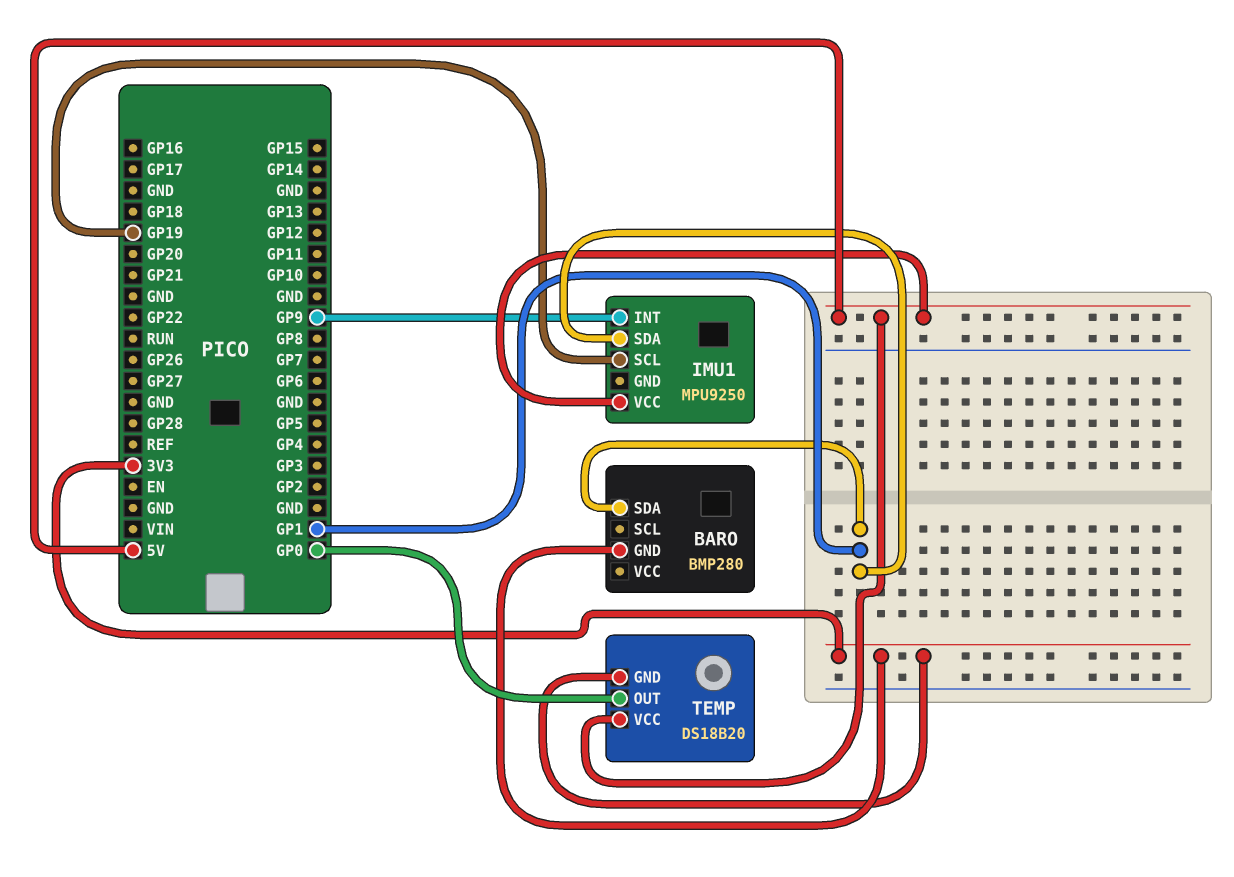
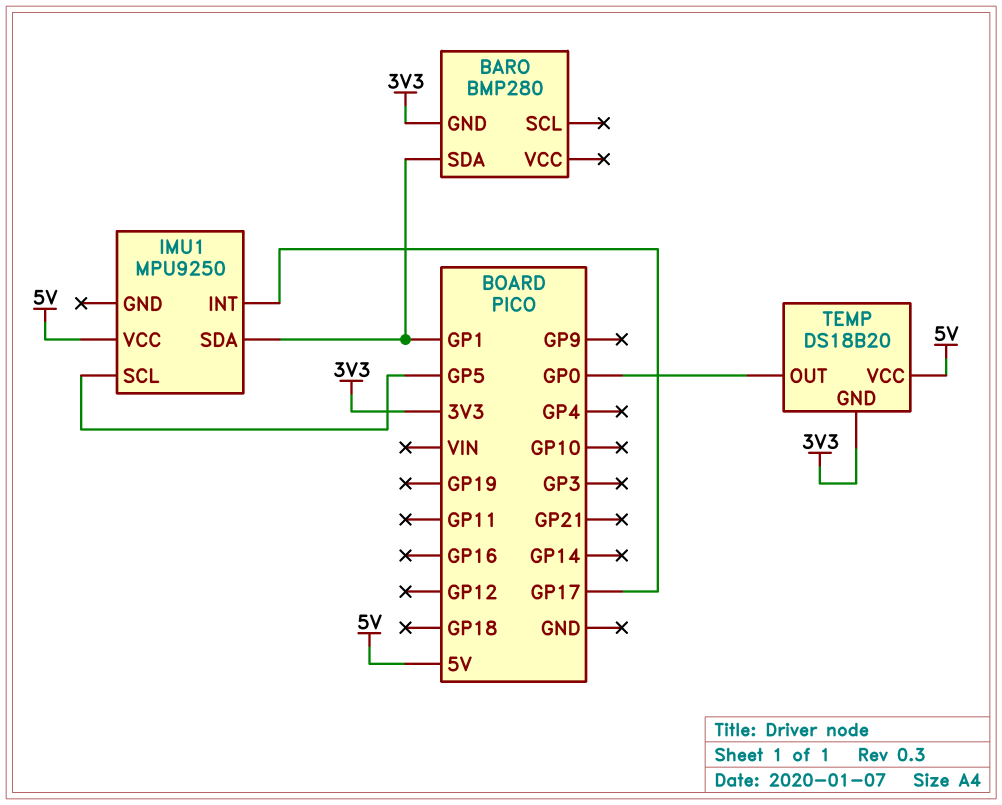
IMU1 pin INT: GP9 -> GP17
IMU1 pin SCL: GP19 -> GP5

